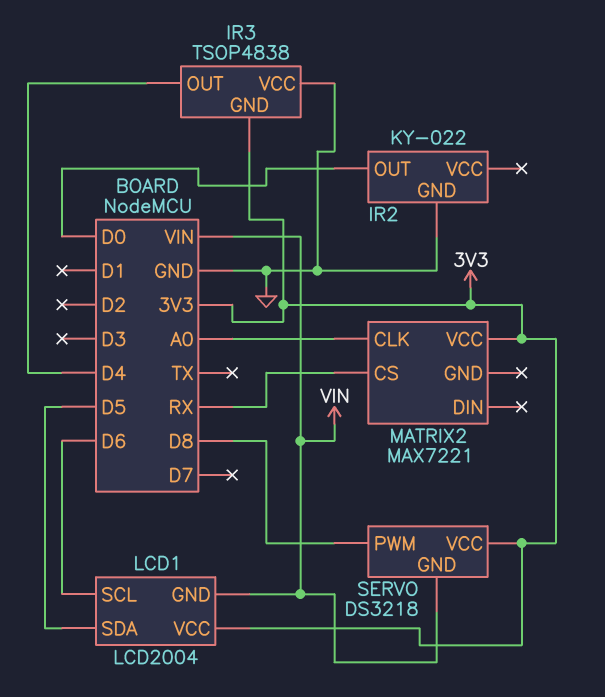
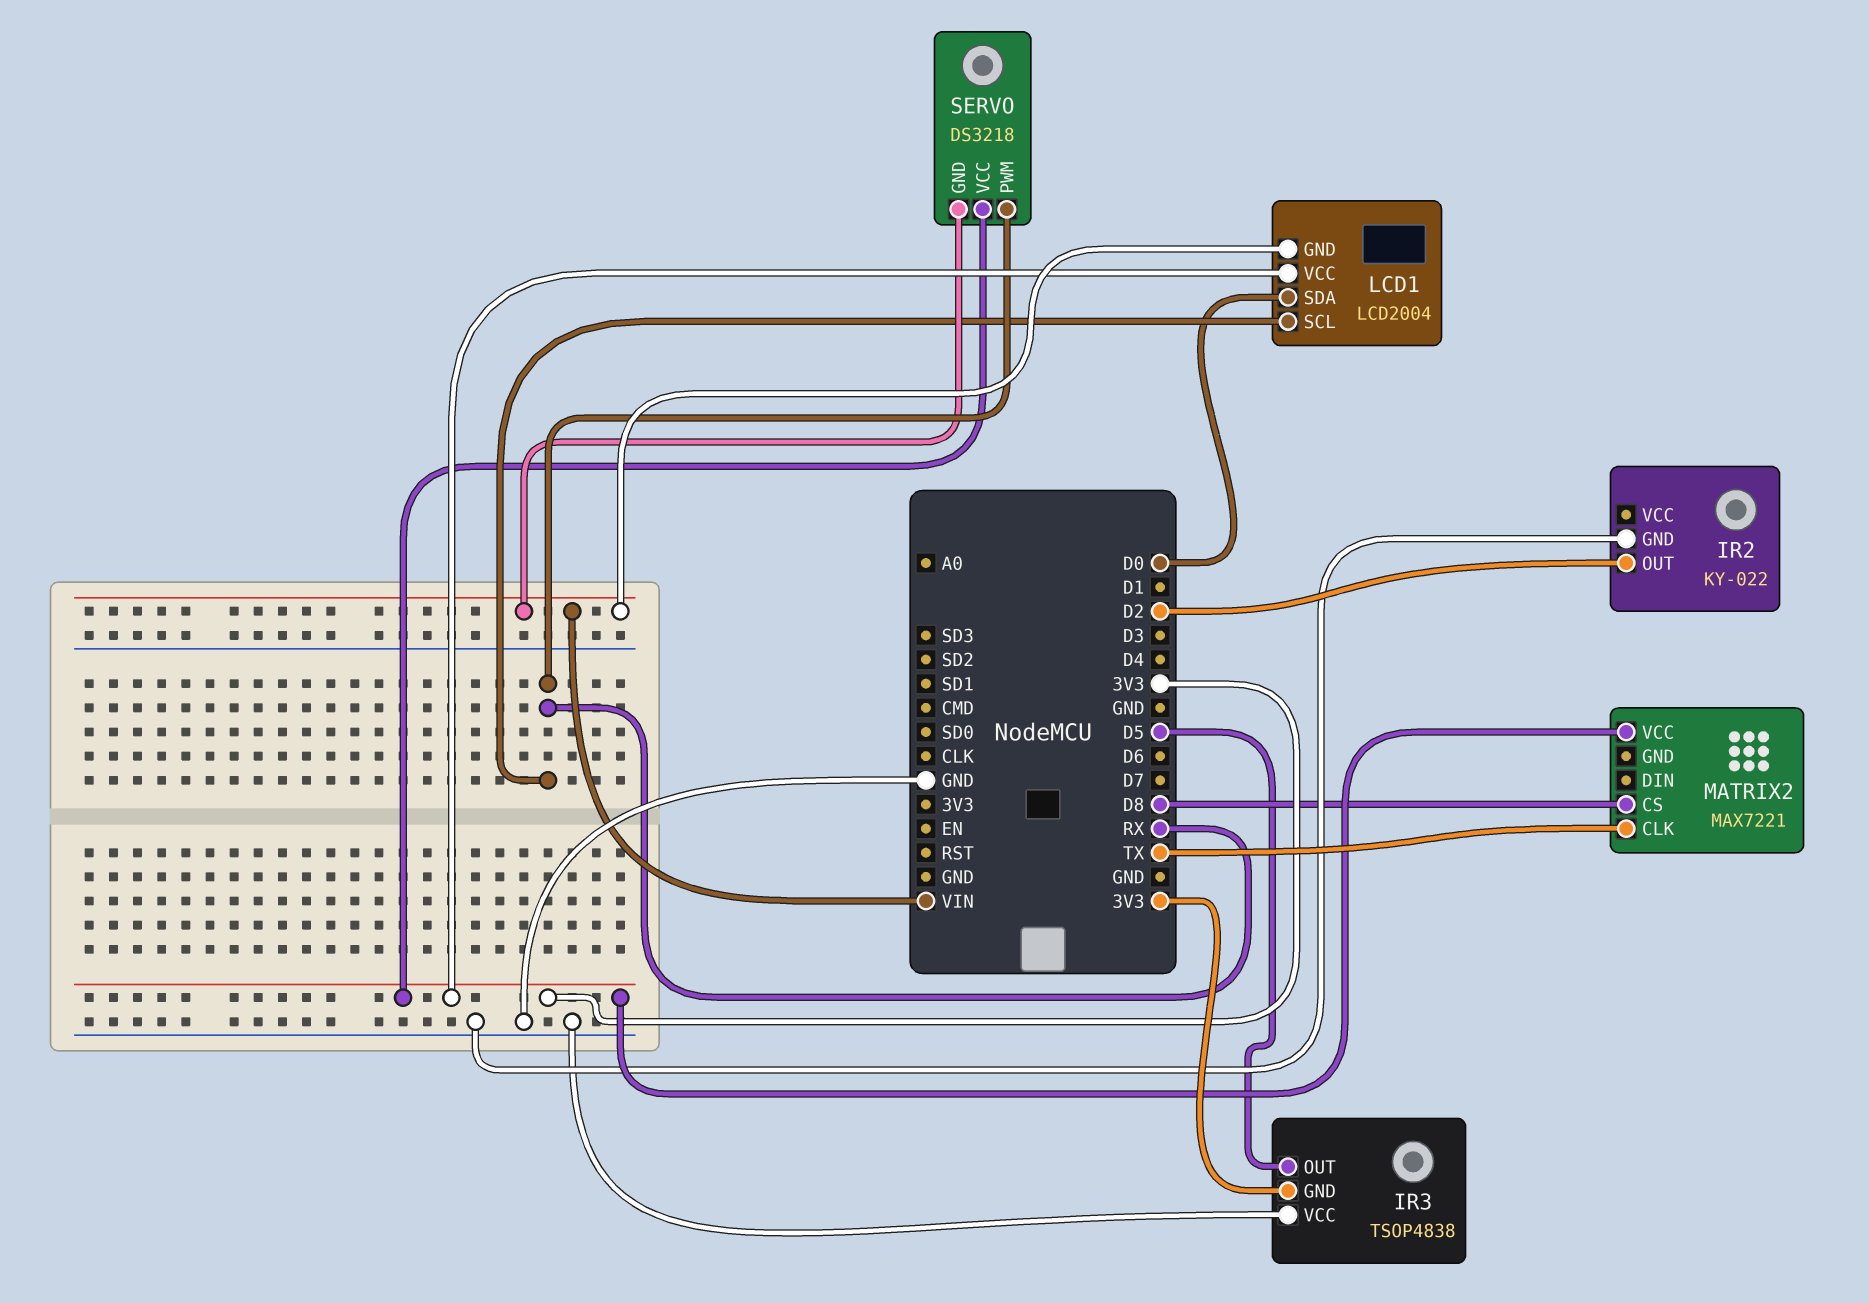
IR2 pin OUT: D0 -> D2
IR3 pin OUT: D4 -> D5
LCD1 pin SCL: D6 -> RX
LCD1 pin SDA: D5 -> D0
MATRIX2 pin CLK: A0 -> TX
MATRIX2 pin CS: RX -> D8
SERVO pin PWM: D8 -> RX

